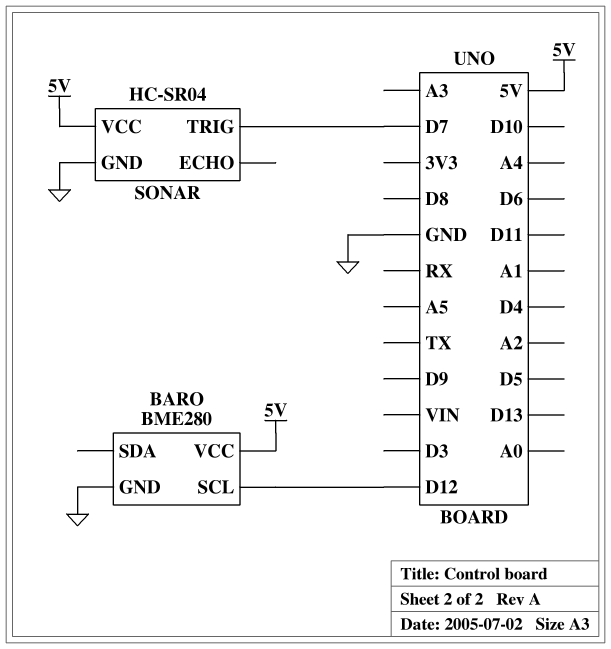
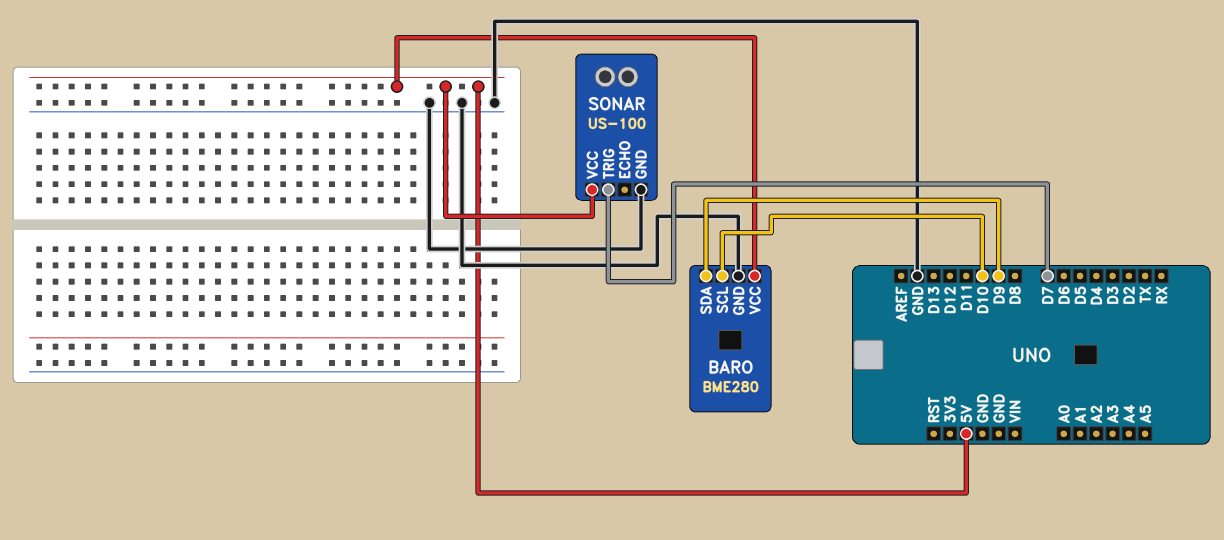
BARO pin SCL: D12 -> D10
BARO pin SDA: none -> D9
SONAR: HC-SR04 -> US-100

